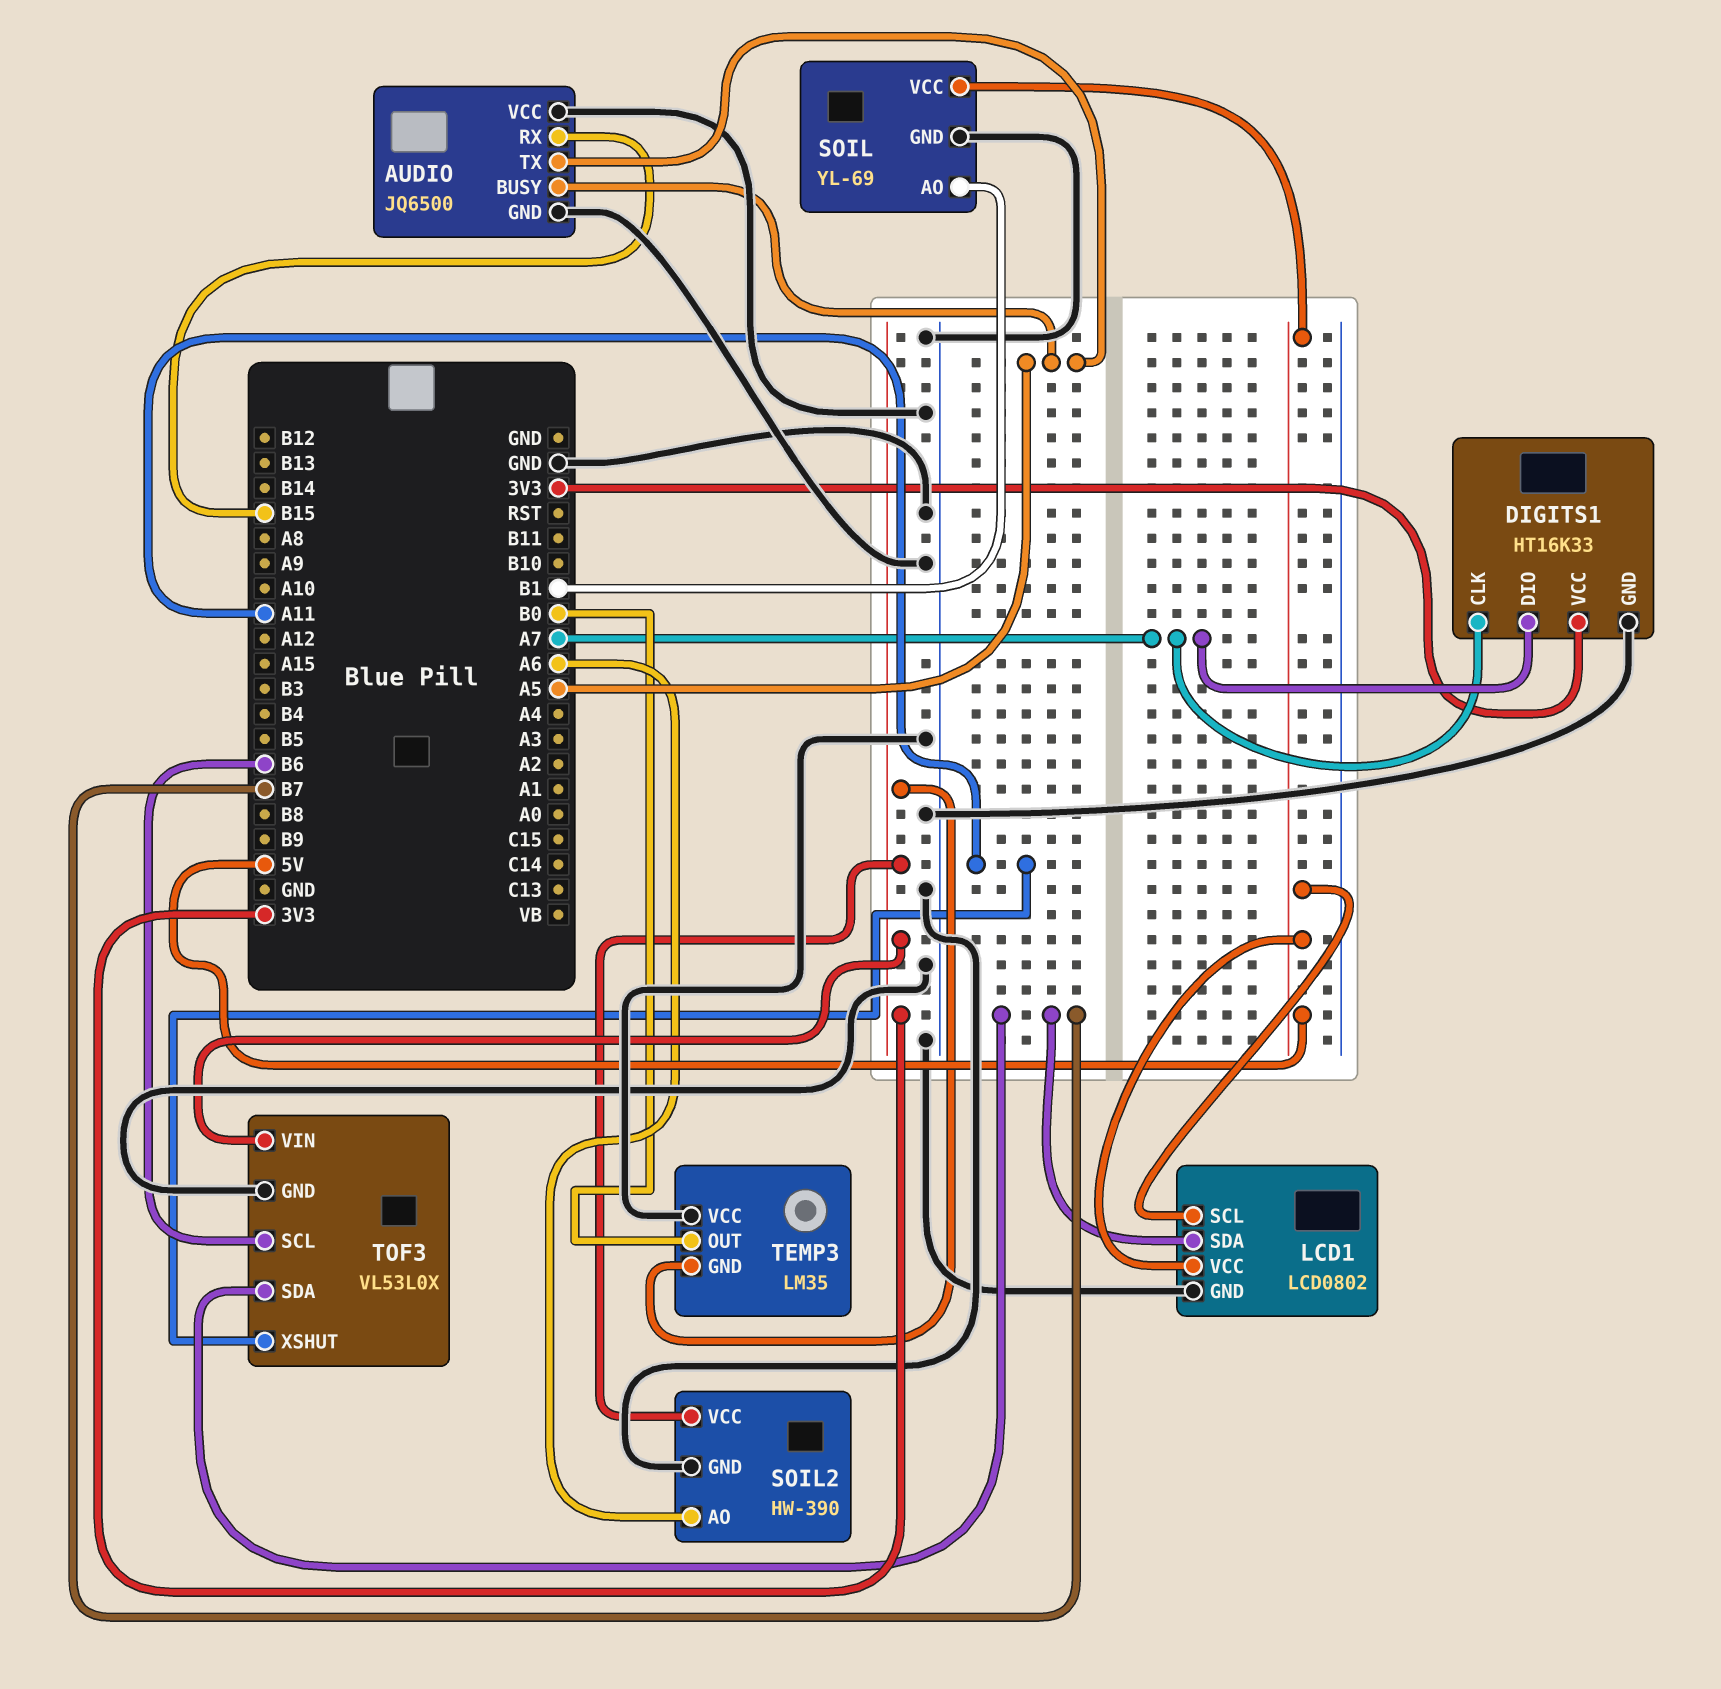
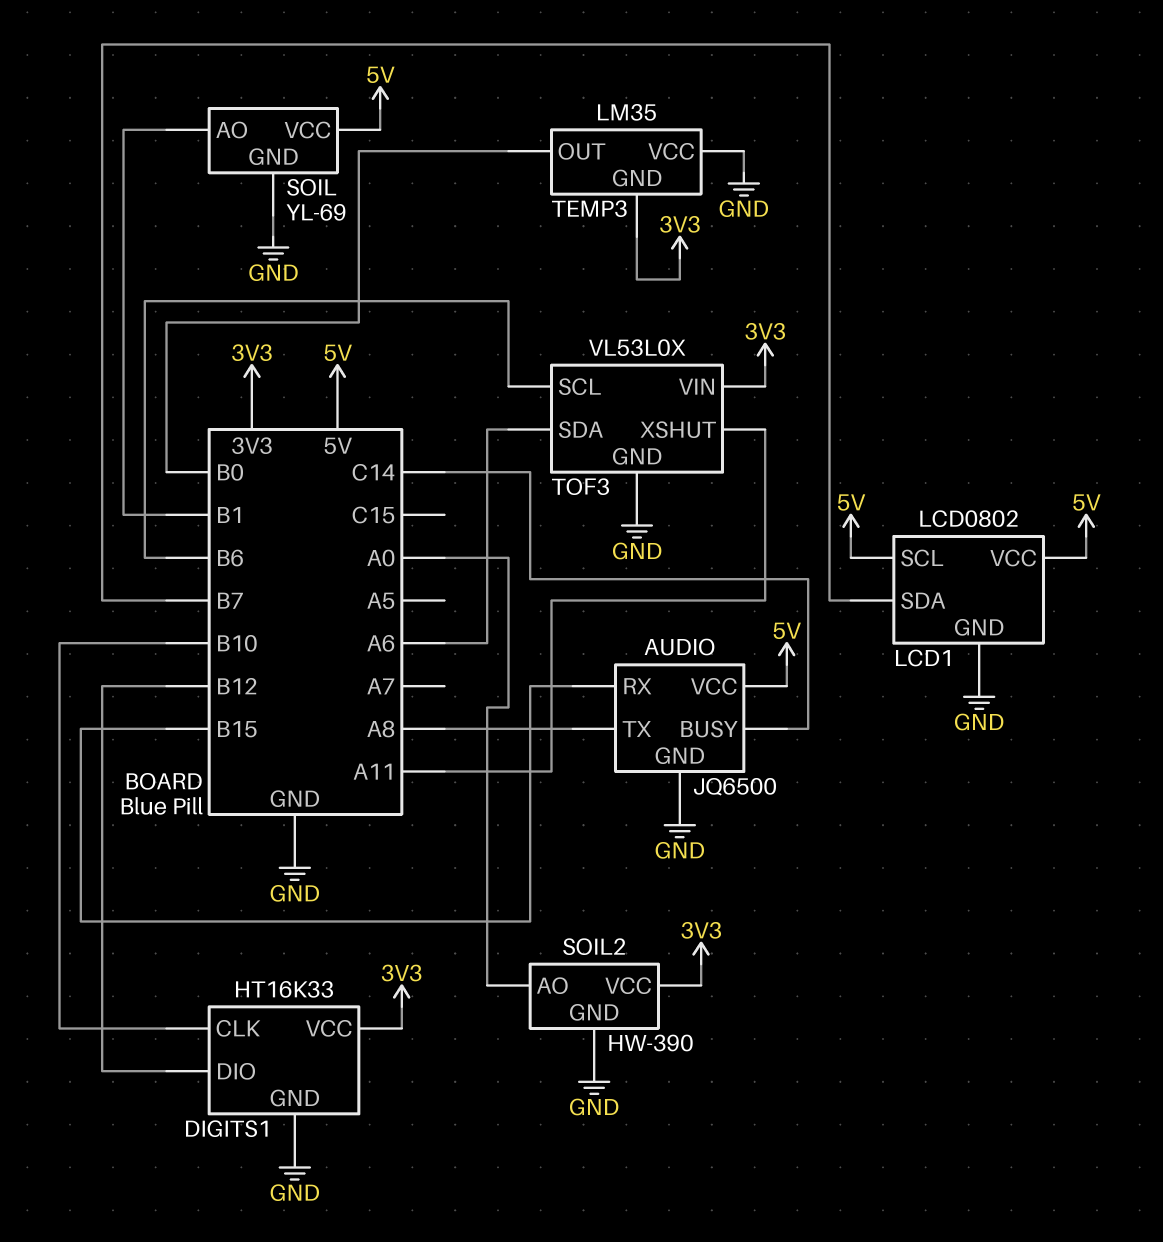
AUDIO pin BUSY: A5 -> C14
AUDIO pin TX: A5 -> A8
AUDIO pin VCC: GND -> 5V
DIGITS1 pin CLK: A7 -> B10
DIGITS1 pin DIO: A7 -> B12
SOIL2 pin AO: A6 -> A0
TOF3 pin SDA: B7 -> A6

